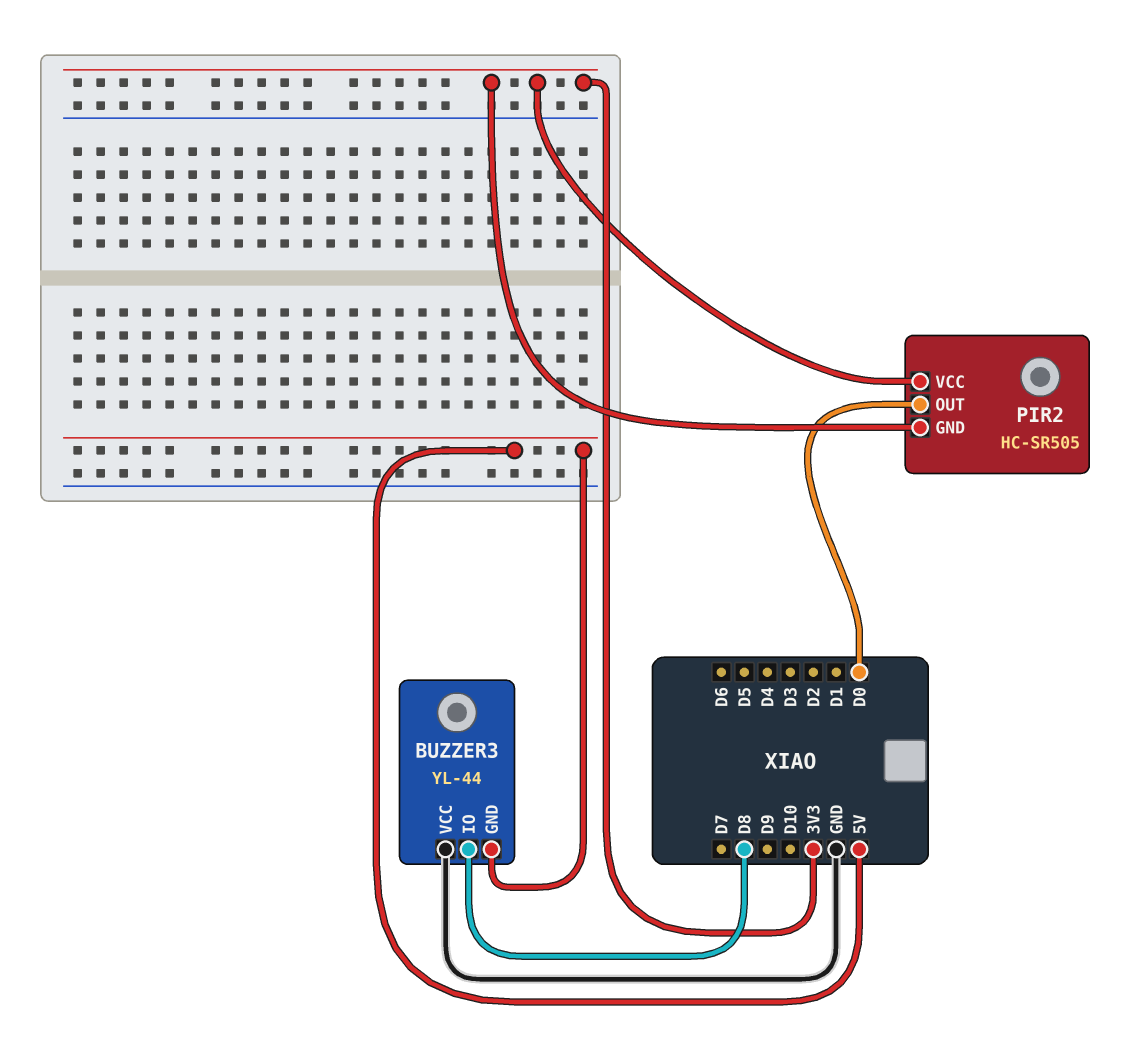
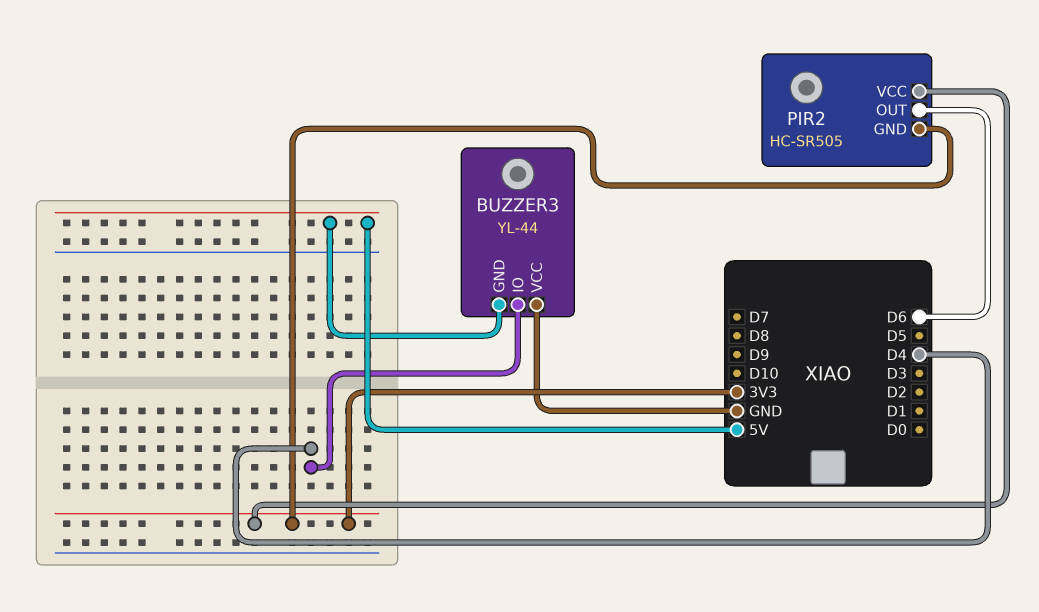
BUZZER3 pin IO: D8 -> D4
PIR2 pin OUT: D0 -> D6

